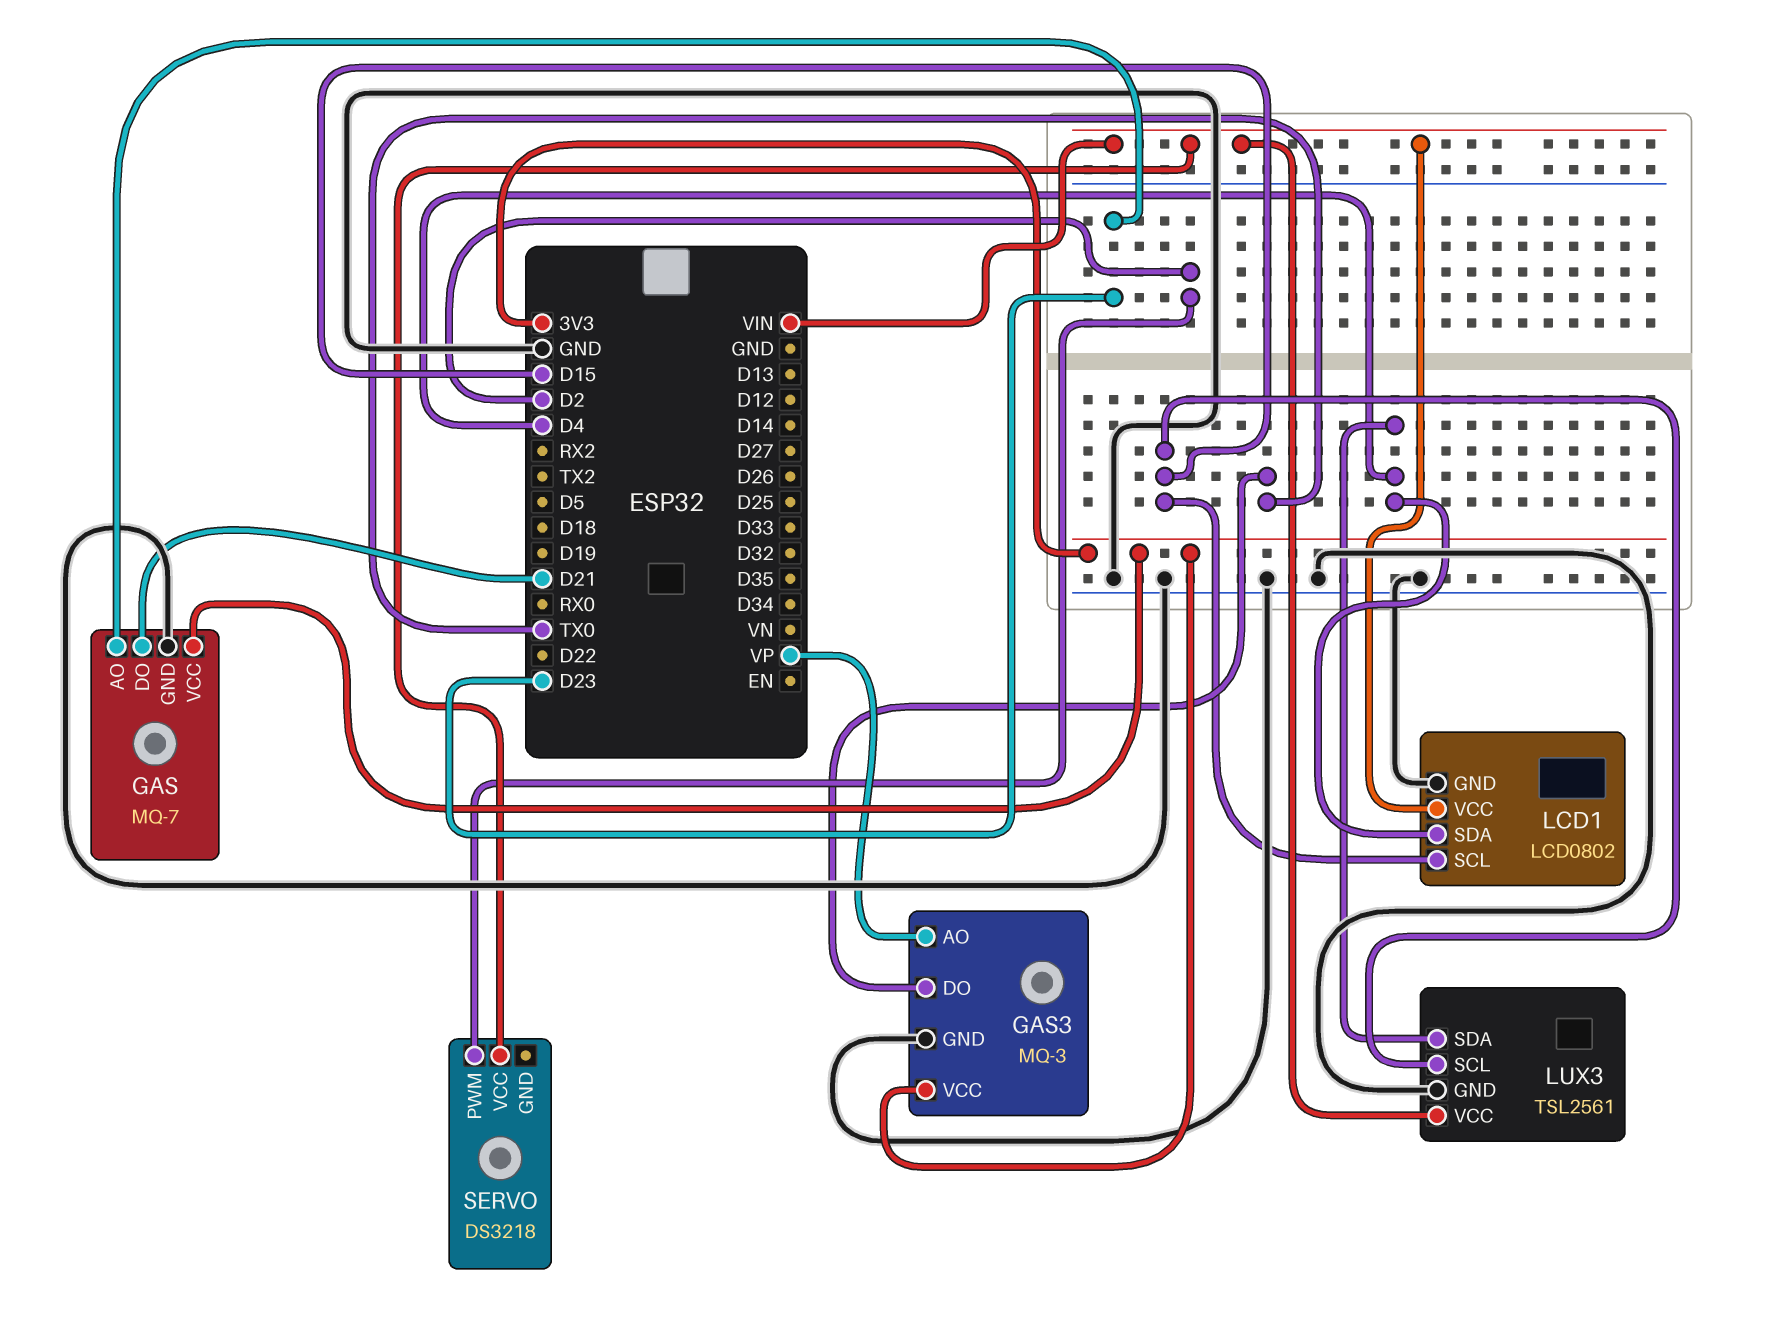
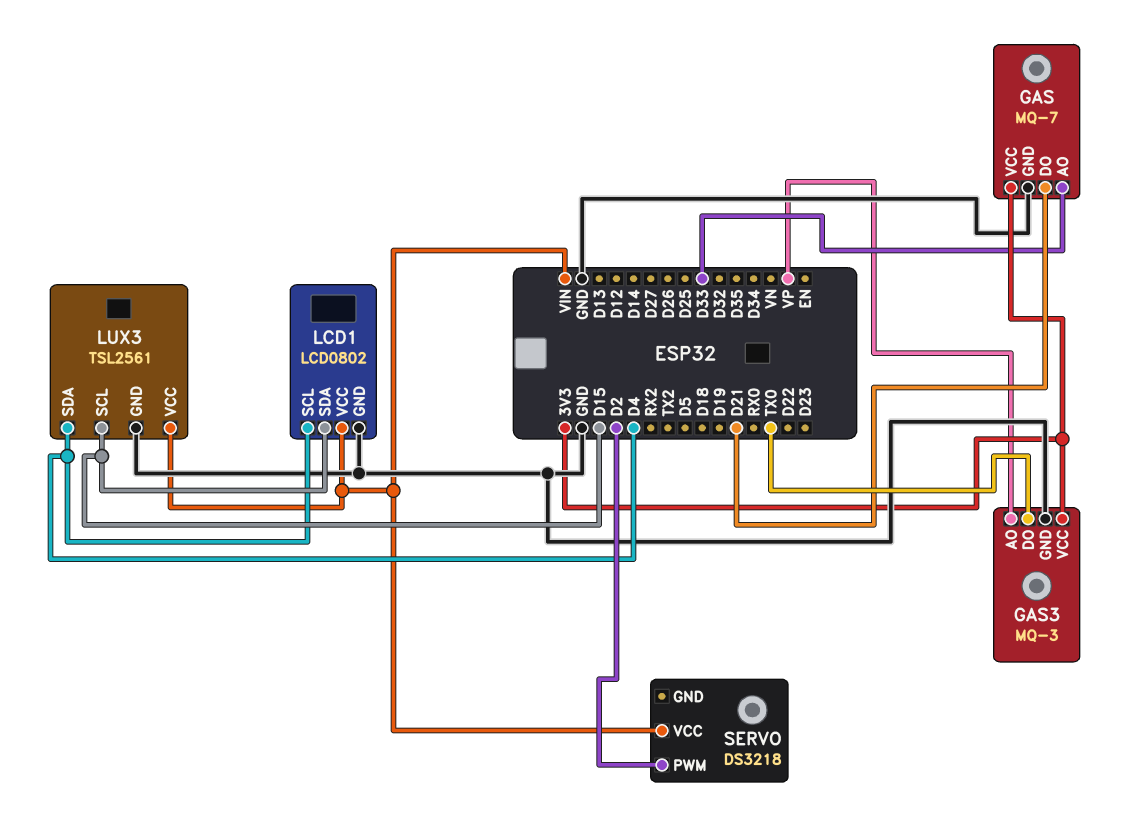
GAS pin AO: D23 -> D33
LCD1 pin SCL: D15 -> D4
LCD1 pin SDA: D4 -> D15

